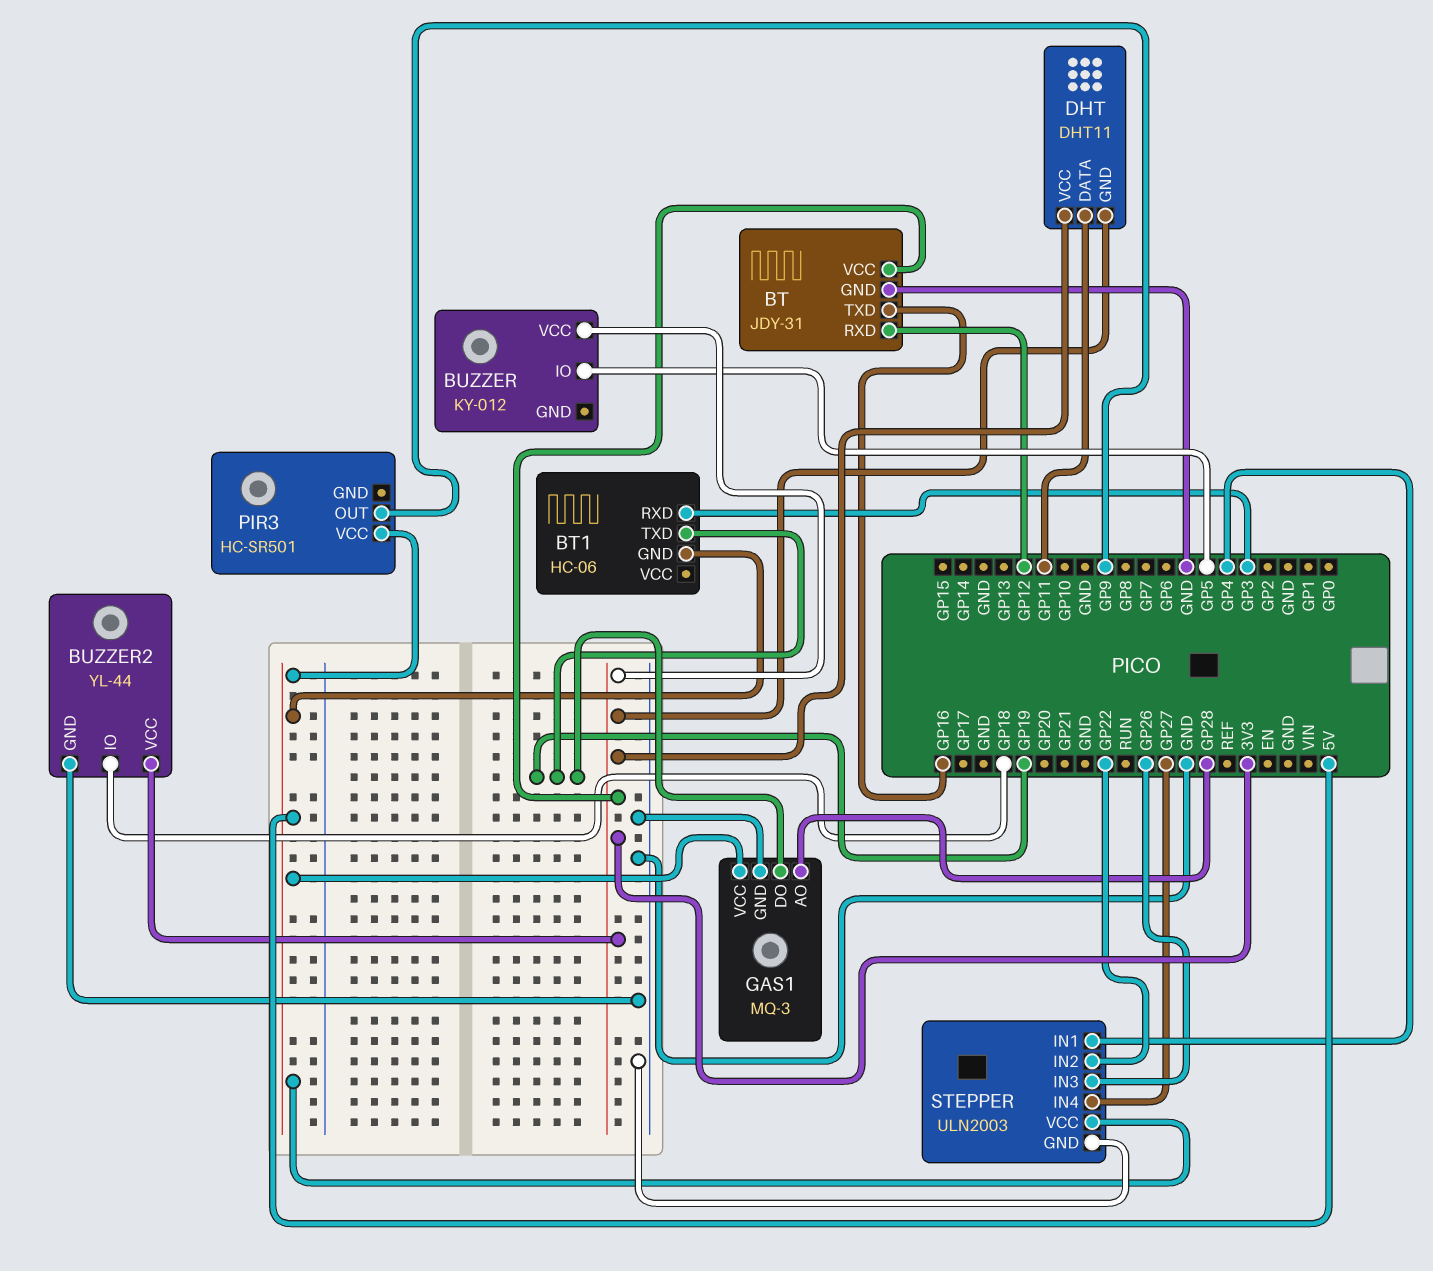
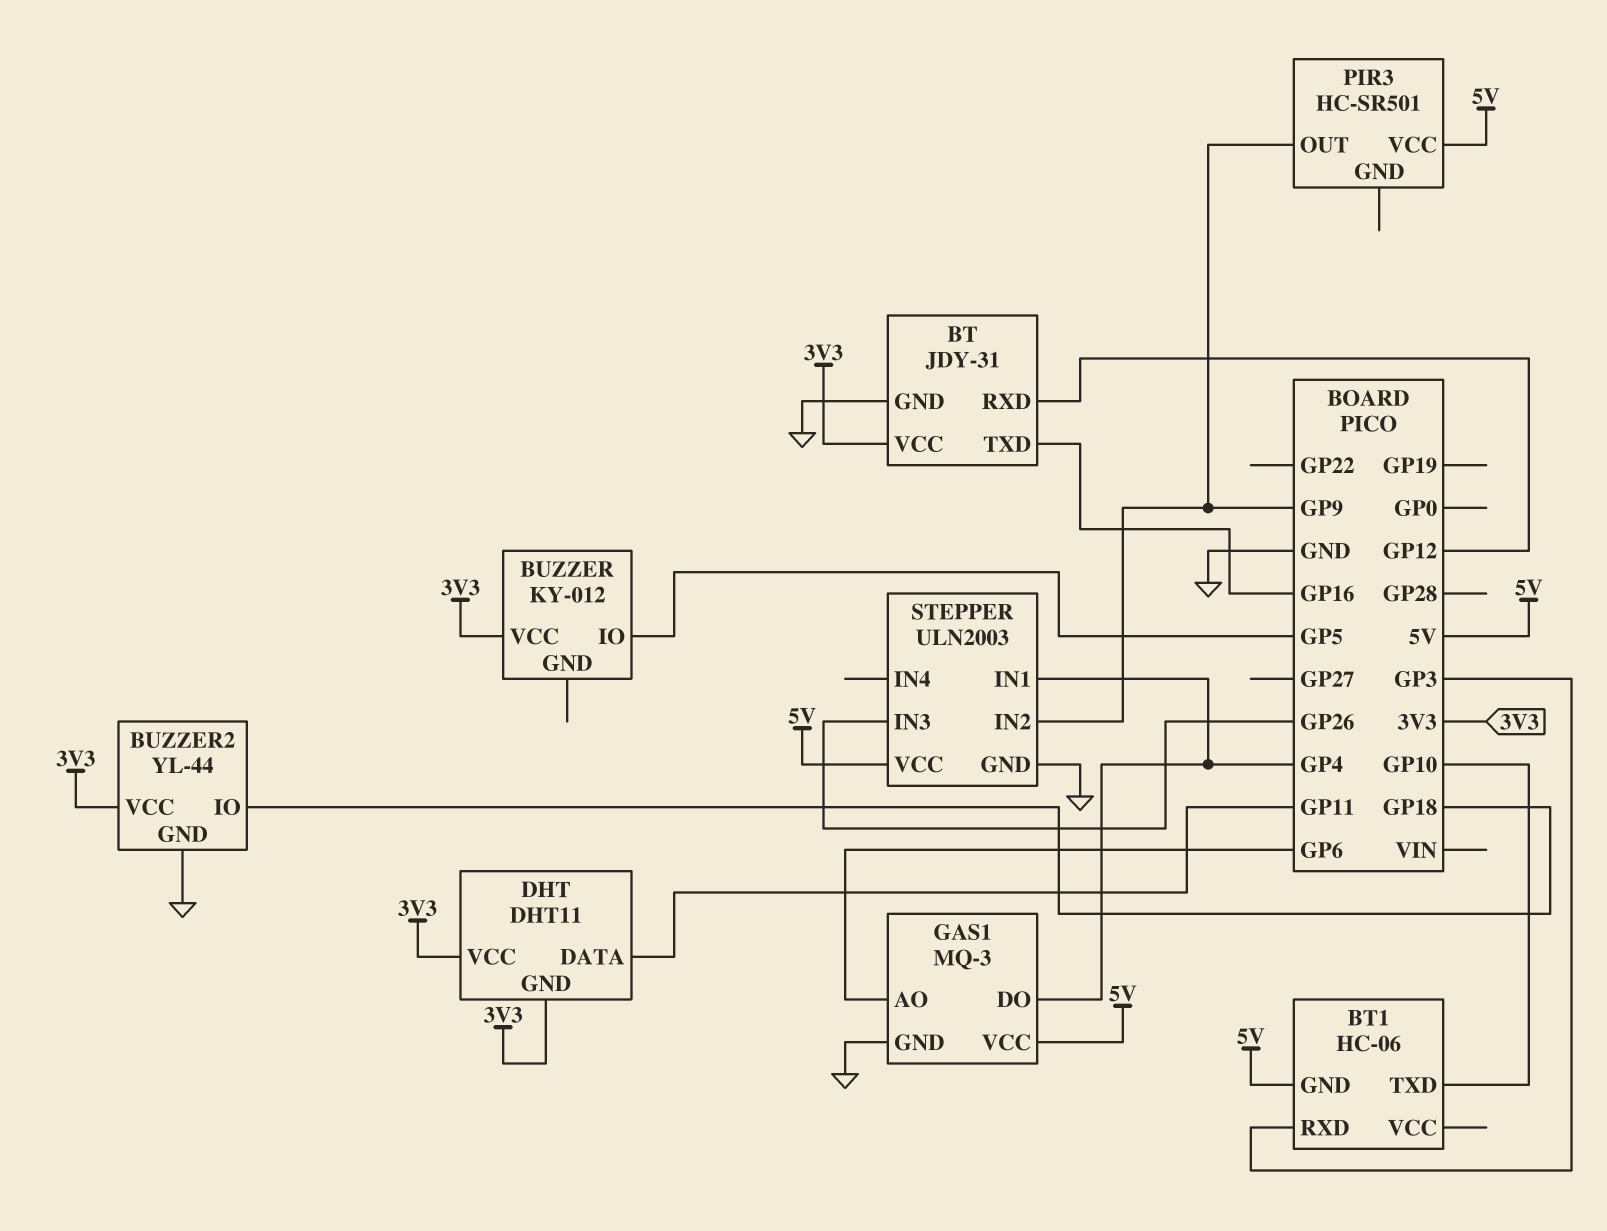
BT1 pin TXD: GP19 -> GP10
GAS1 pin AO: GP28 -> GP6
GAS1 pin DO: GP19 -> GP4
STEPPER pin IN2: GP22 -> GP9
STEPPER pin IN4: GP27 -> none

